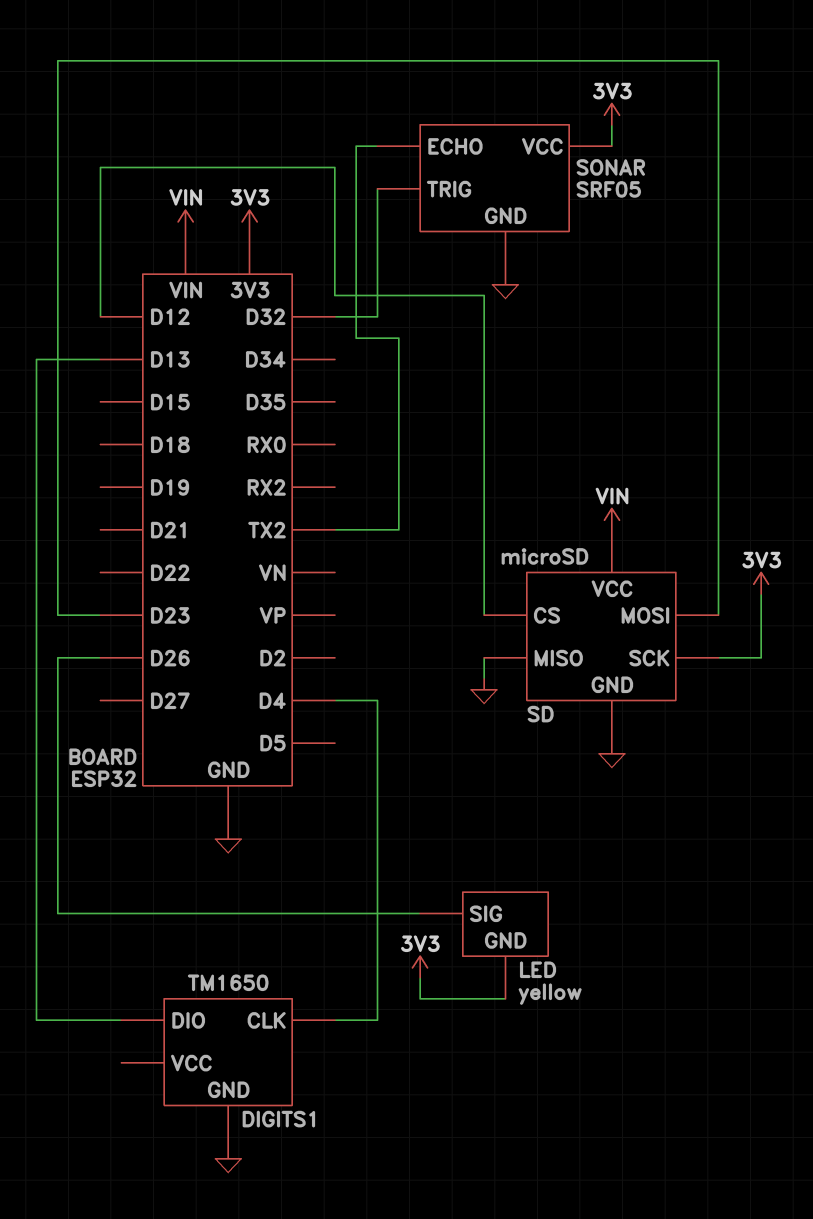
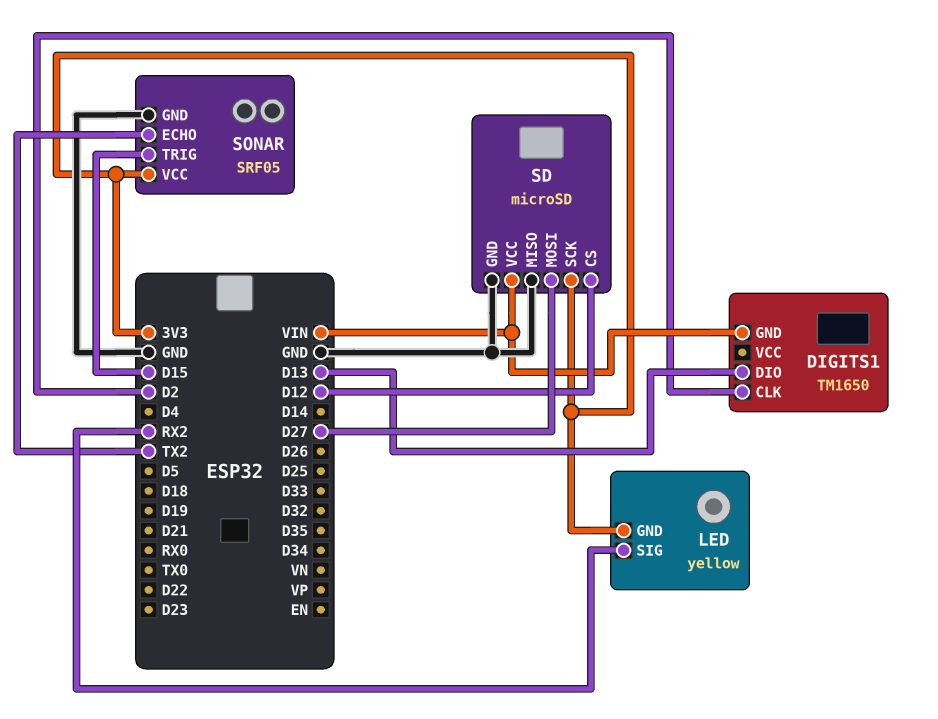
DIGITS1 pin CLK: D4 -> D2
DIGITS1 pin GND: GND -> VIN
LED pin SIG: D26 -> RX2
SD pin MOSI: D23 -> D27
SONAR pin TRIG: D32 -> D15

